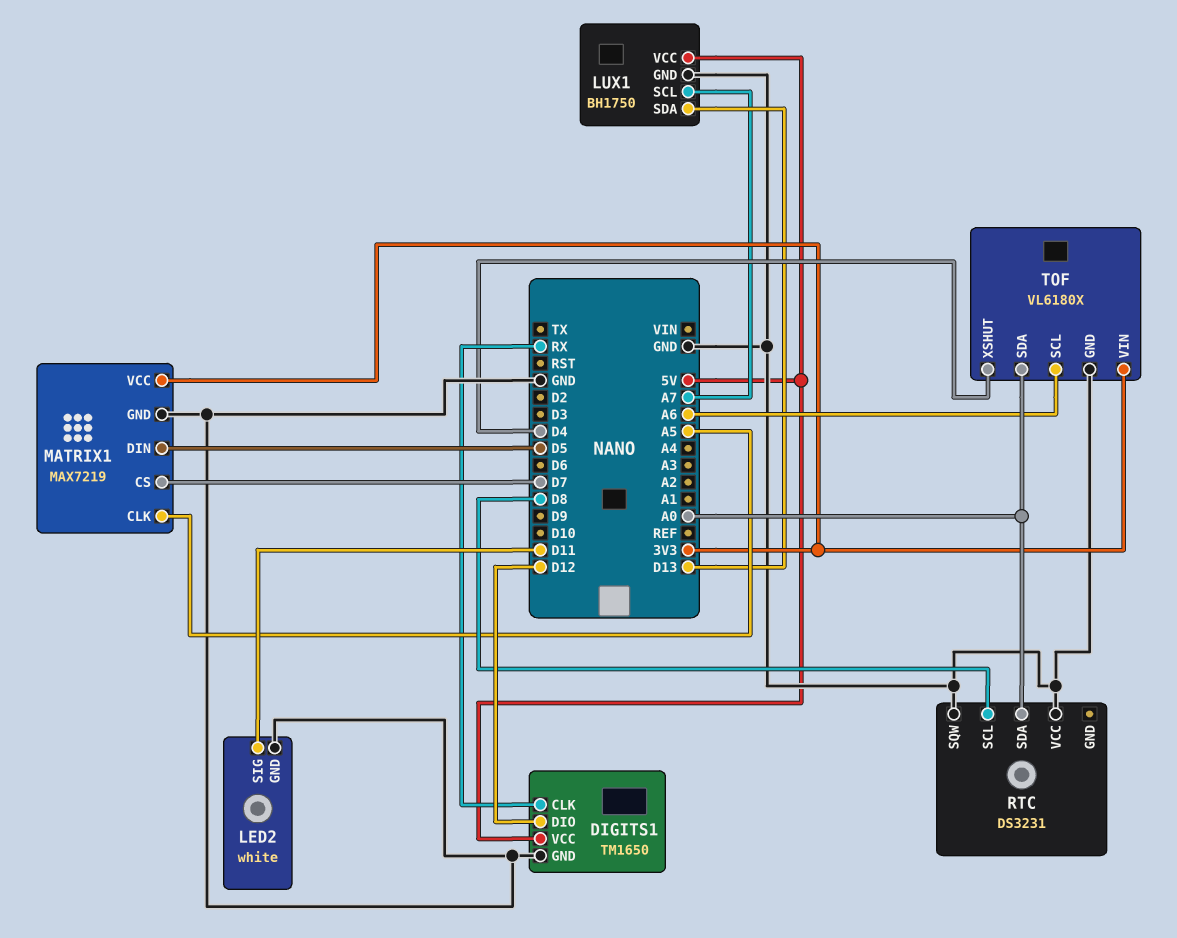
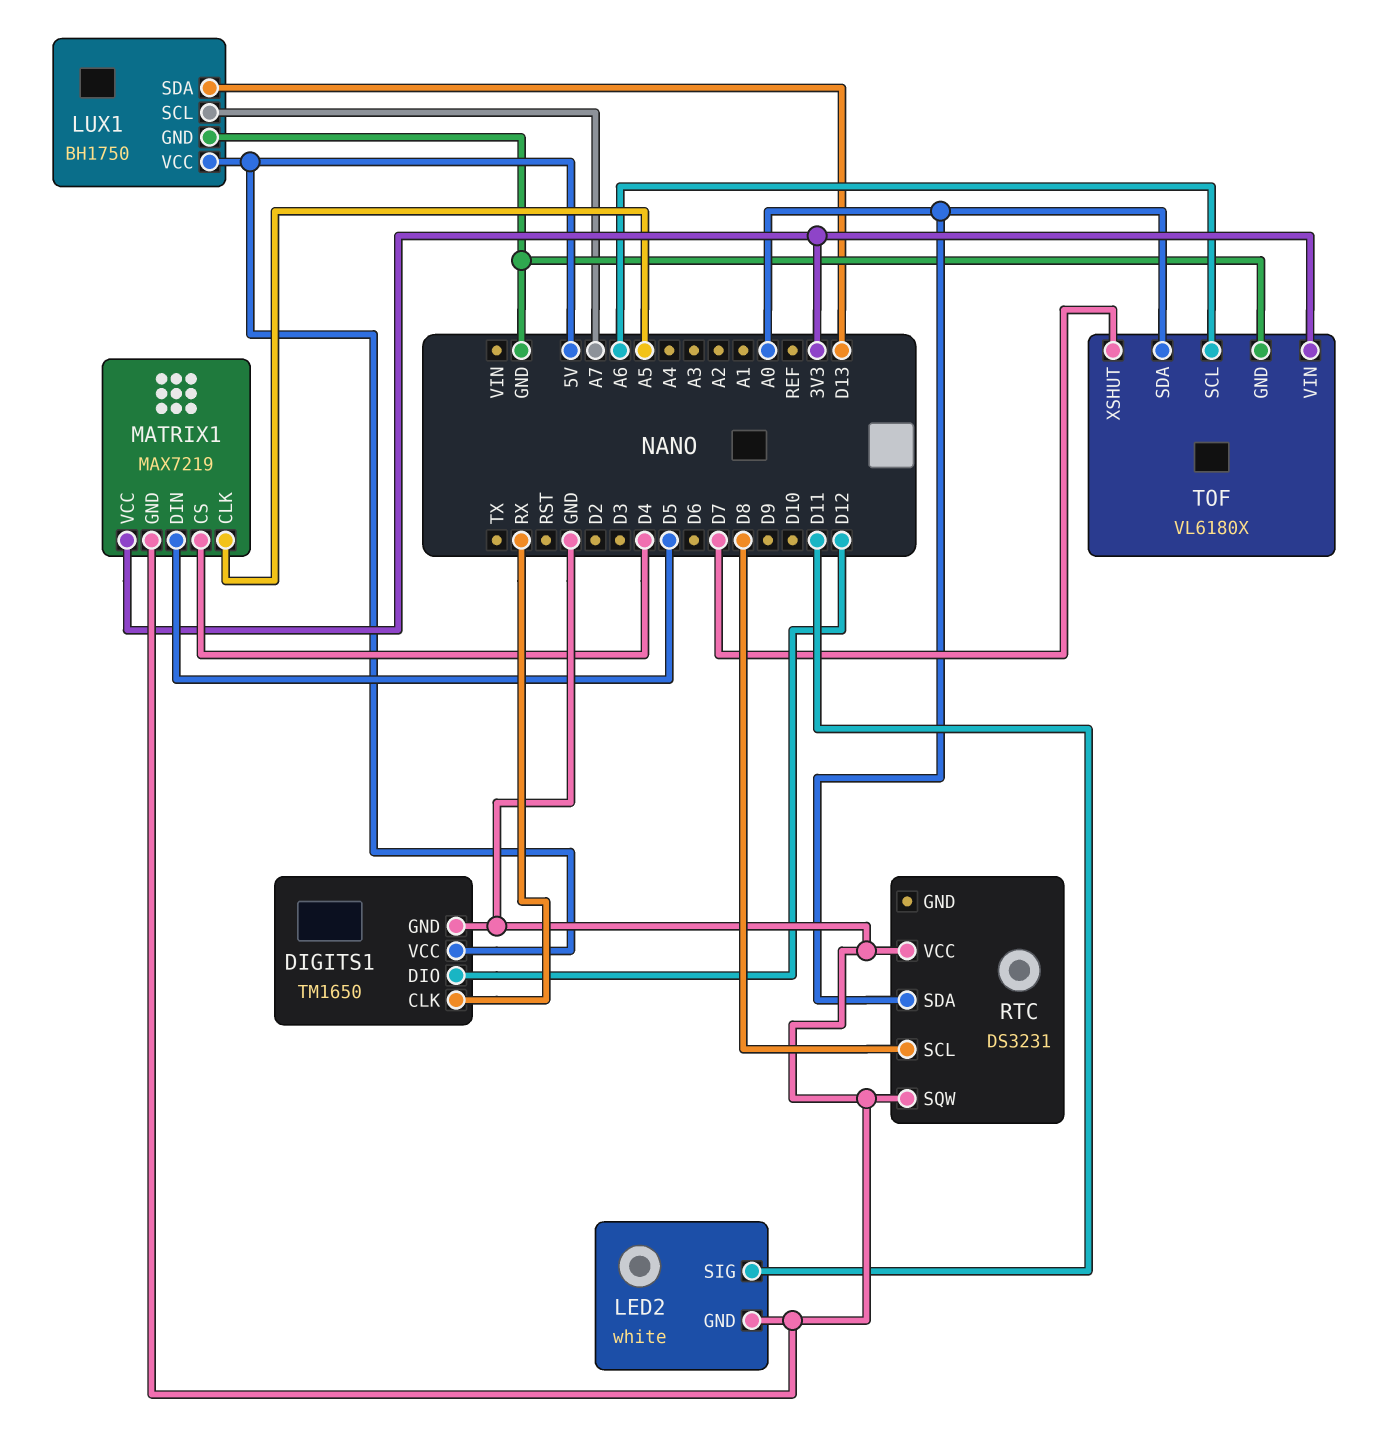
MATRIX1 pin CS: D7 -> D4
TOF pin XSHUT: D4 -> D7

